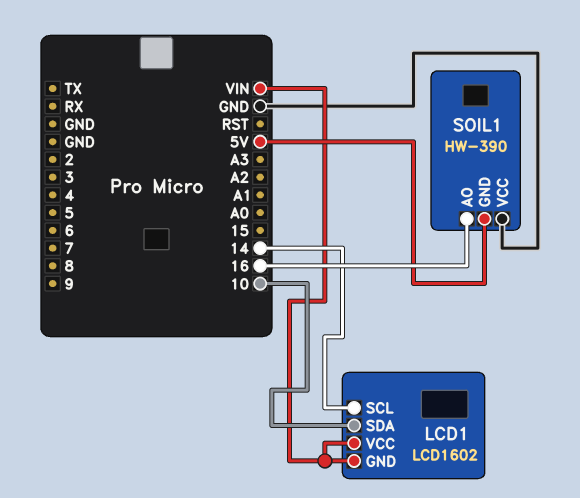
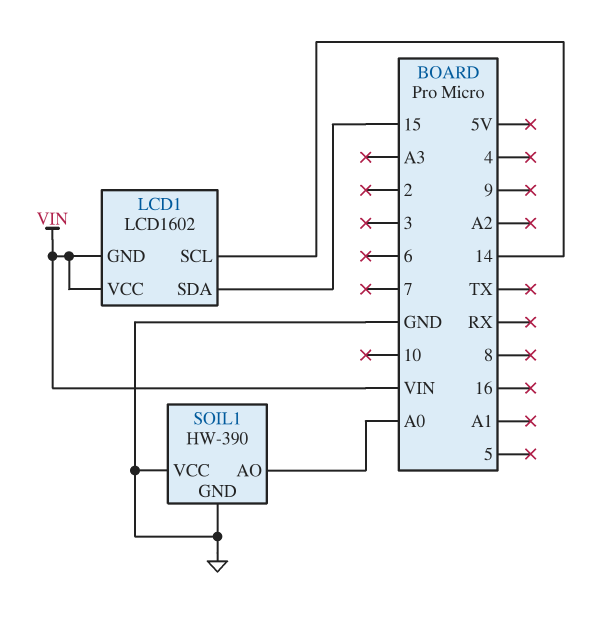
LCD1 pin SDA: 10 -> 15
SOIL1 pin AO: 16 -> A0
SOIL1 pin GND: 5V -> GND

